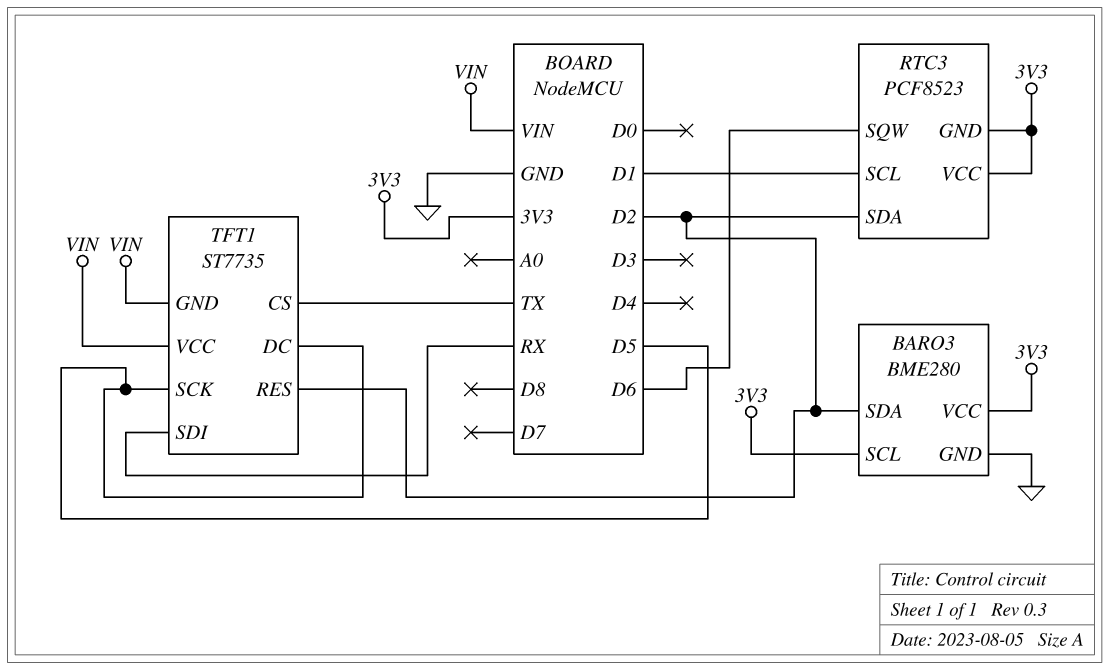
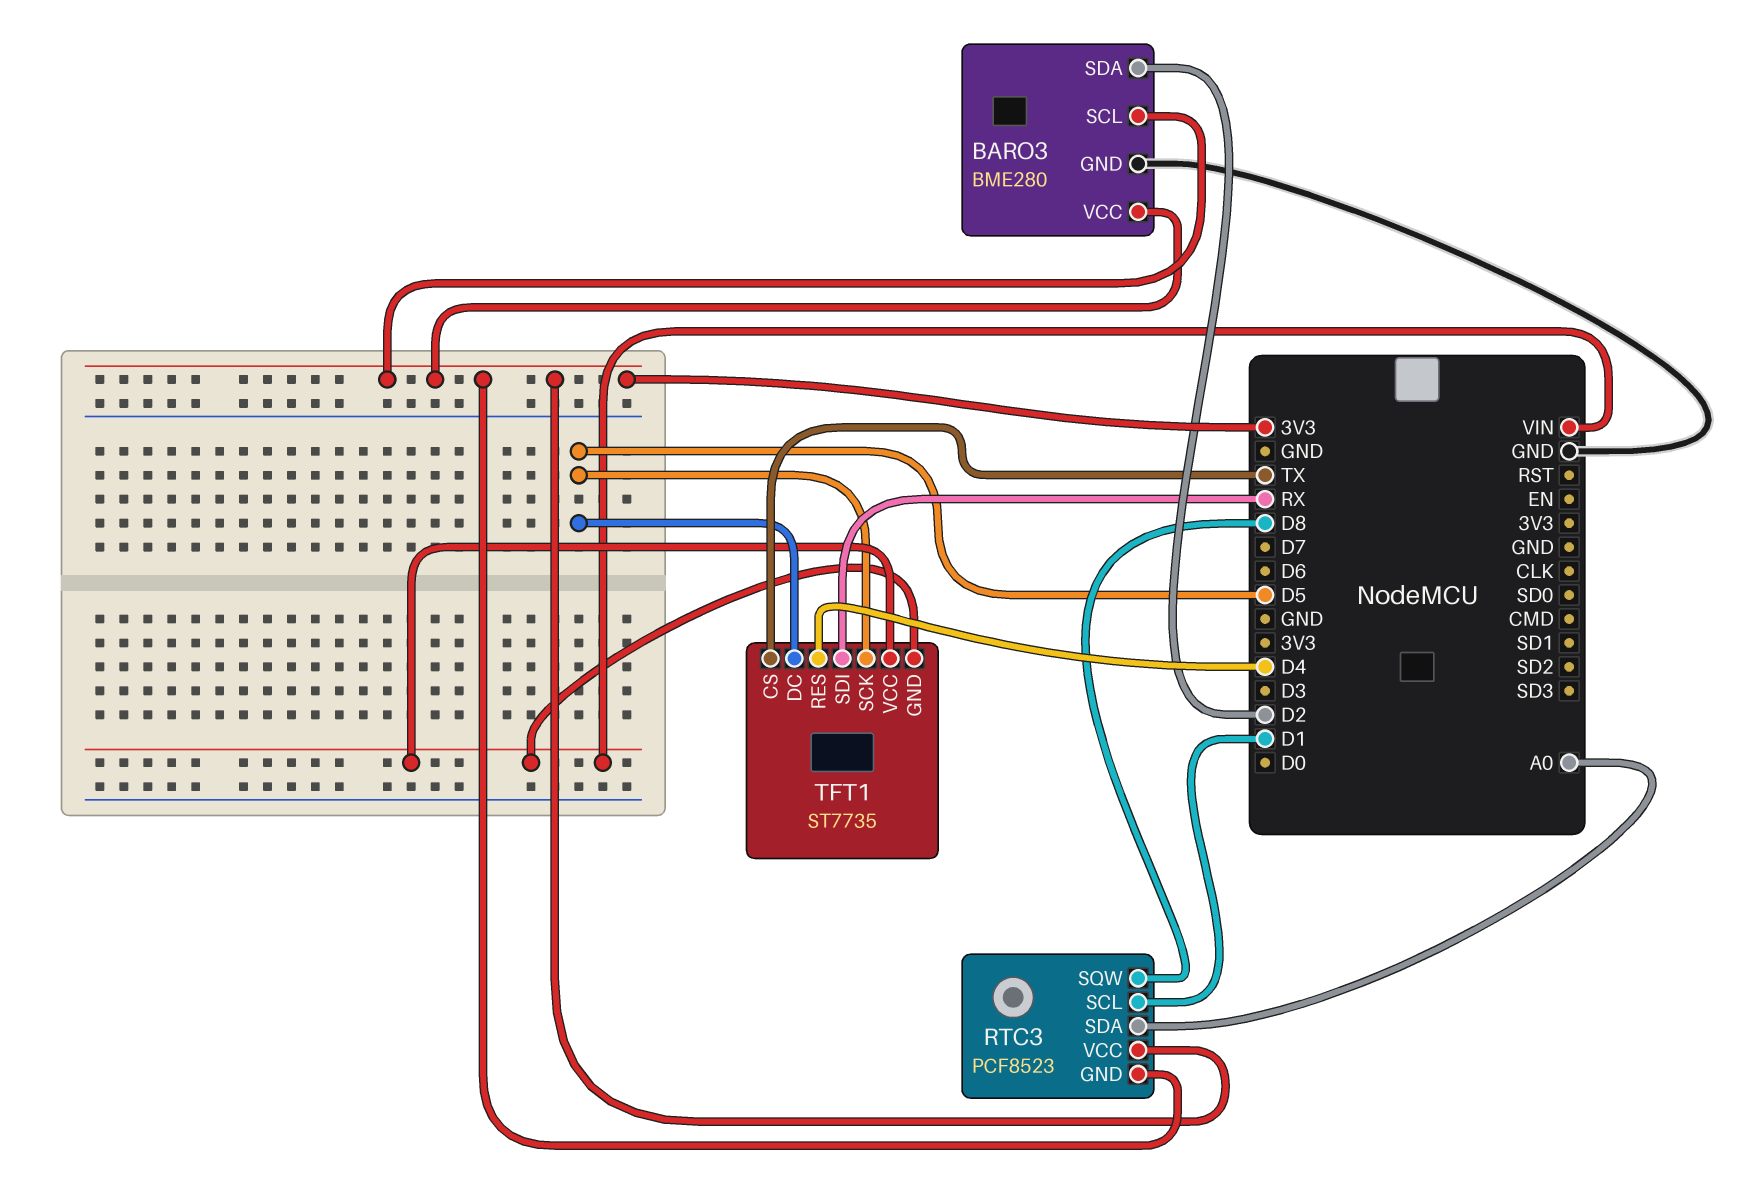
RTC3 pin SDA: D2 -> A0
RTC3 pin SQW: D6 -> D8
TFT1 pin RES: D2 -> D4

